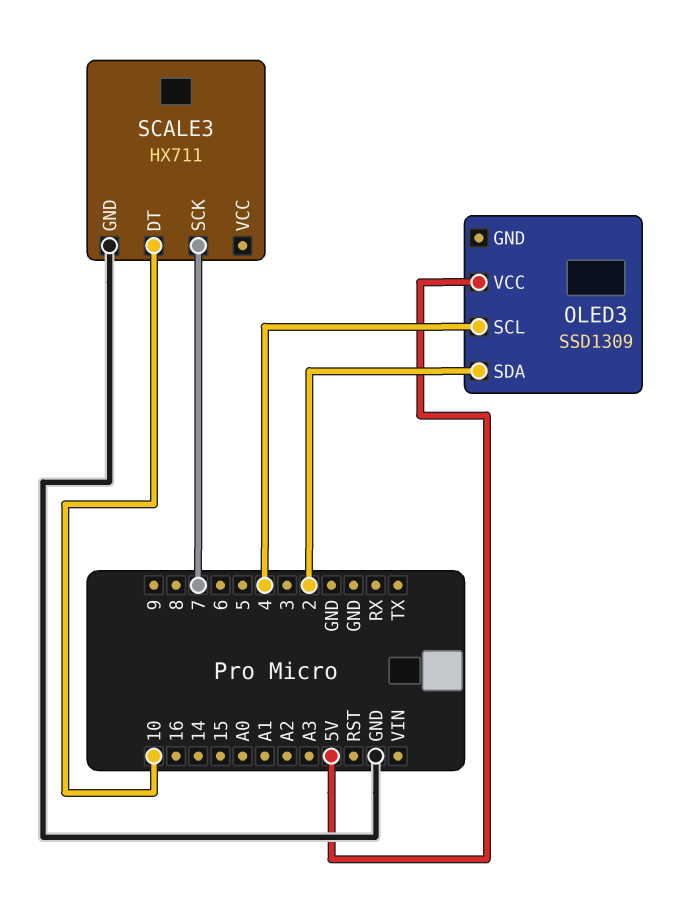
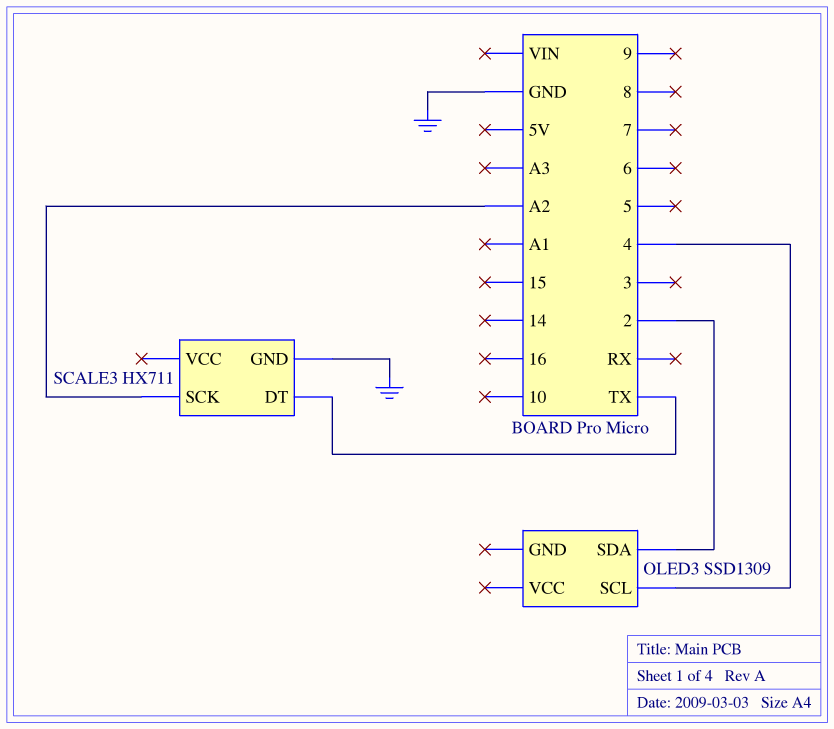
OLED3 pin VCC: 5V -> none
SCALE3 pin DT: 10 -> TX
SCALE3 pin SCK: 7 -> A2

